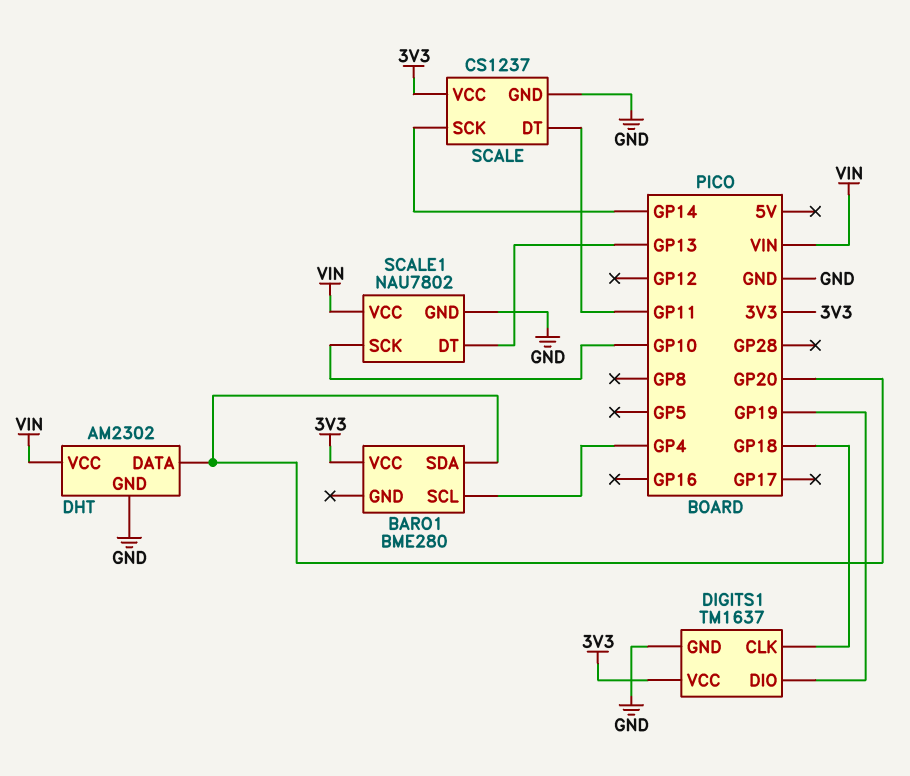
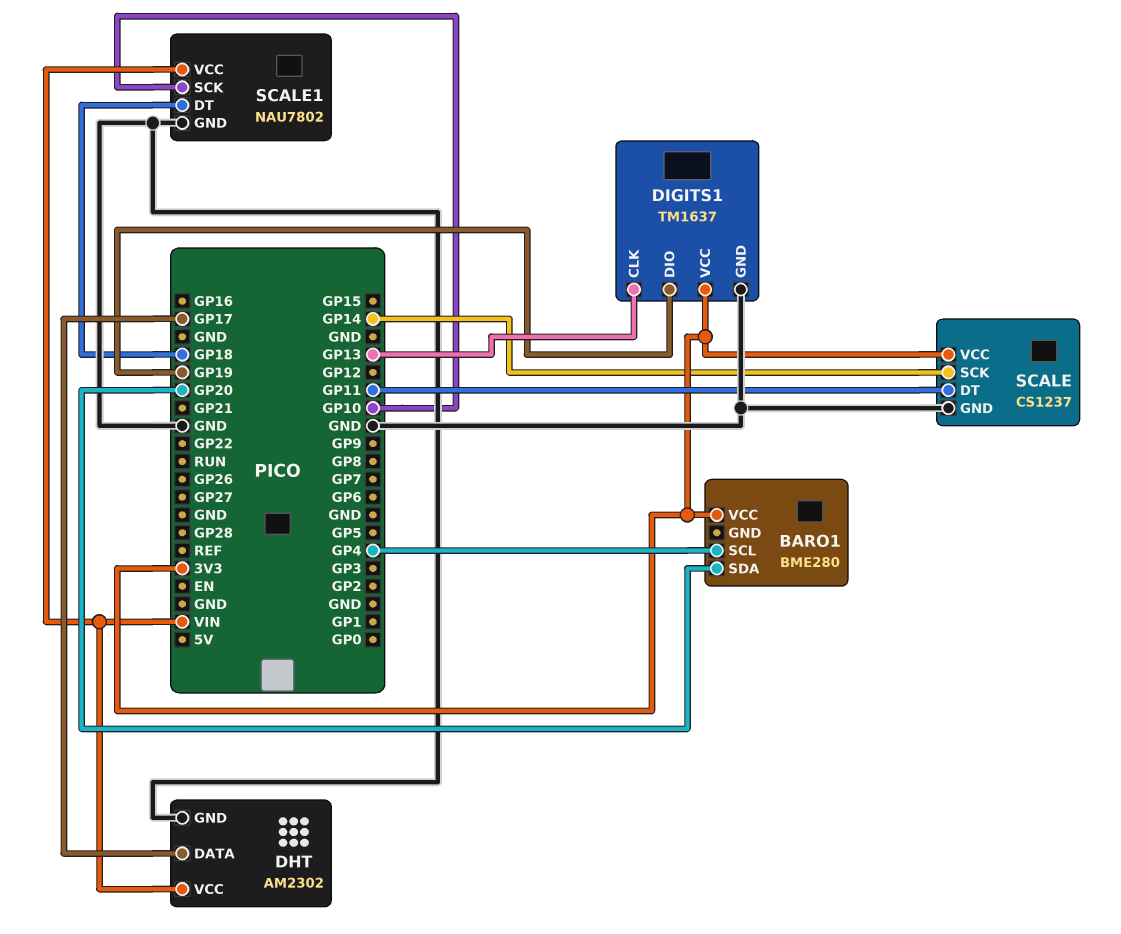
DHT pin DATA: GP20 -> GP17
DIGITS1 pin CLK: GP18 -> GP13
SCALE1 pin DT: GP13 -> GP18

